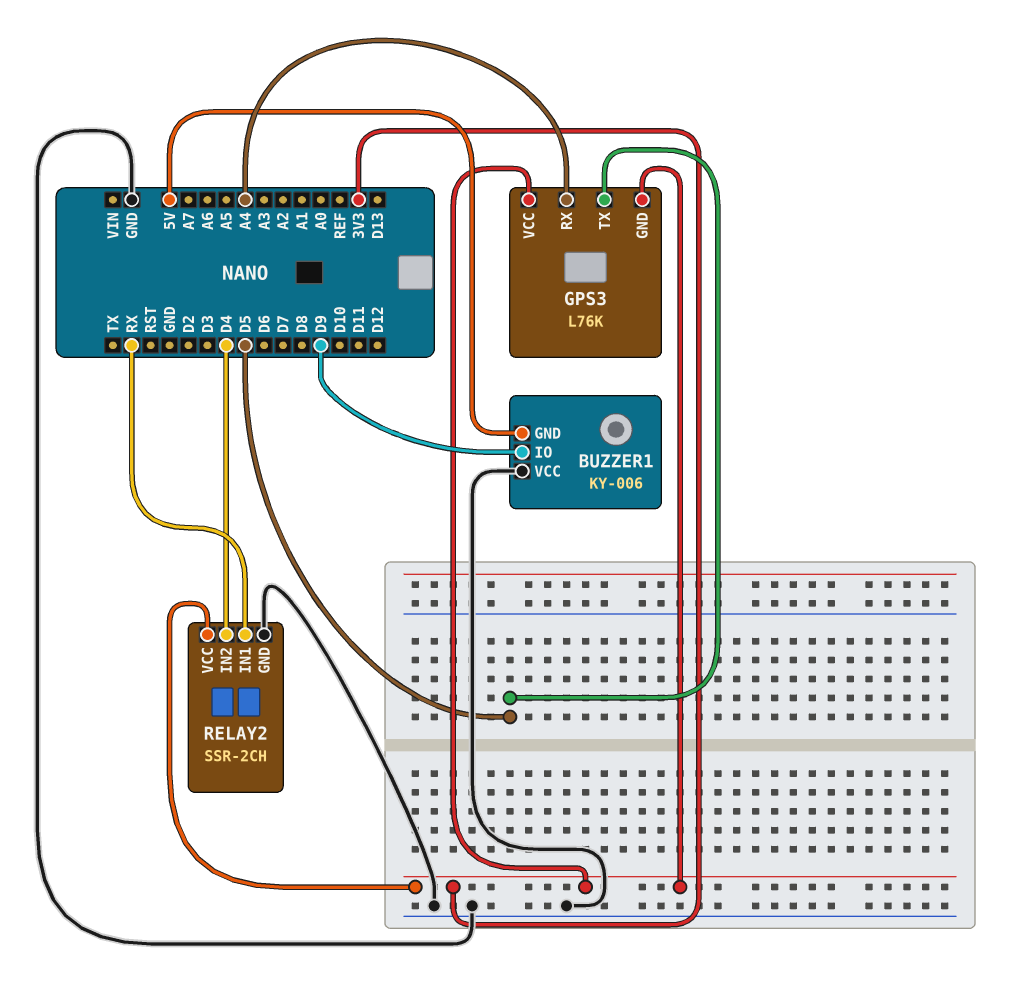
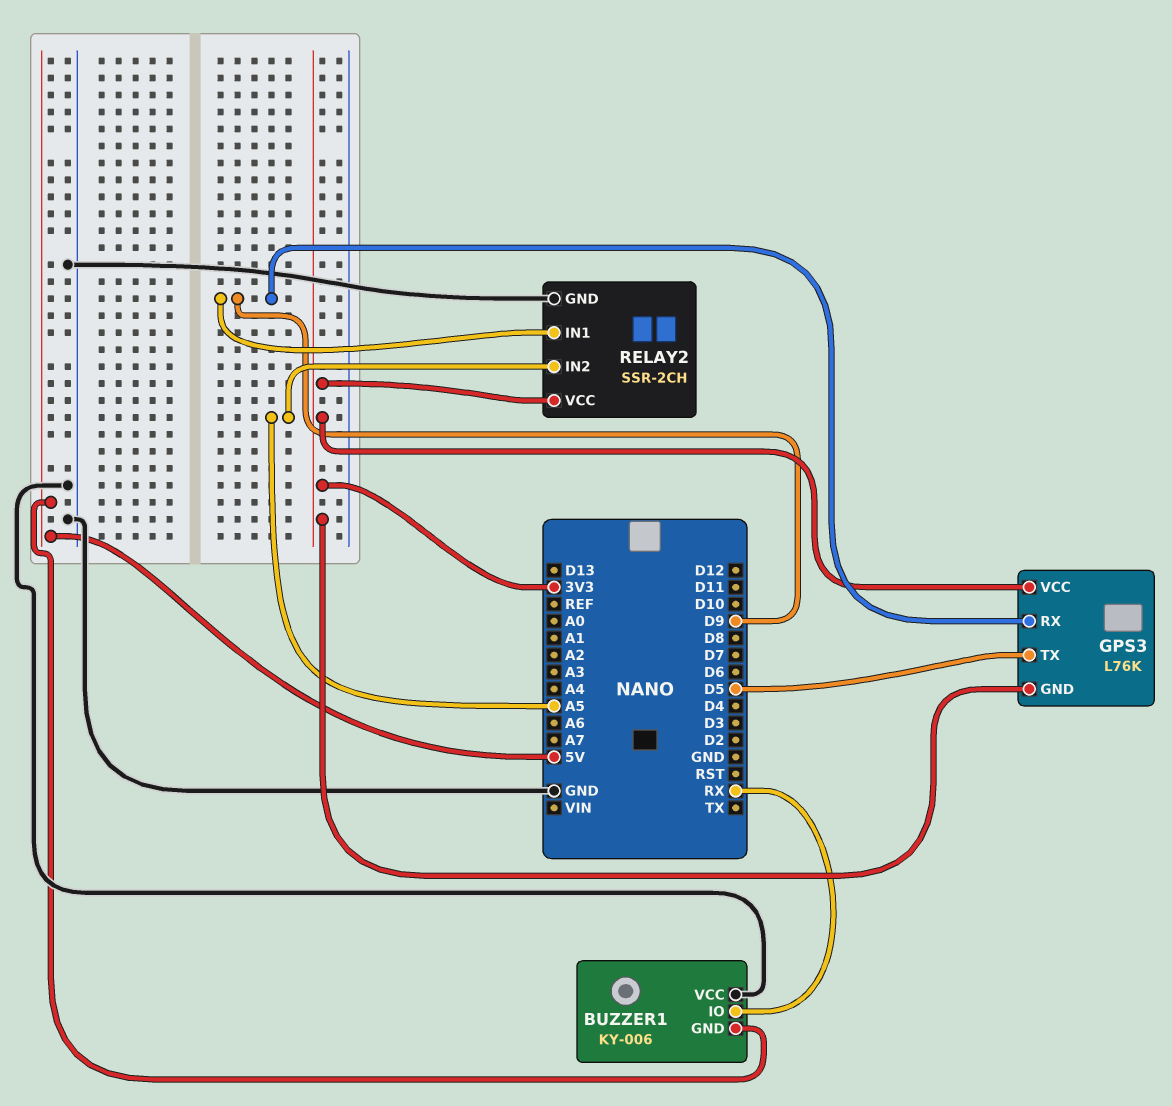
BUZZER1 pin IO: D9 -> RX
GPS3 pin RX: A4 -> D9
RELAY2 pin IN1: RX -> D9
RELAY2 pin IN2: D4 -> A5

